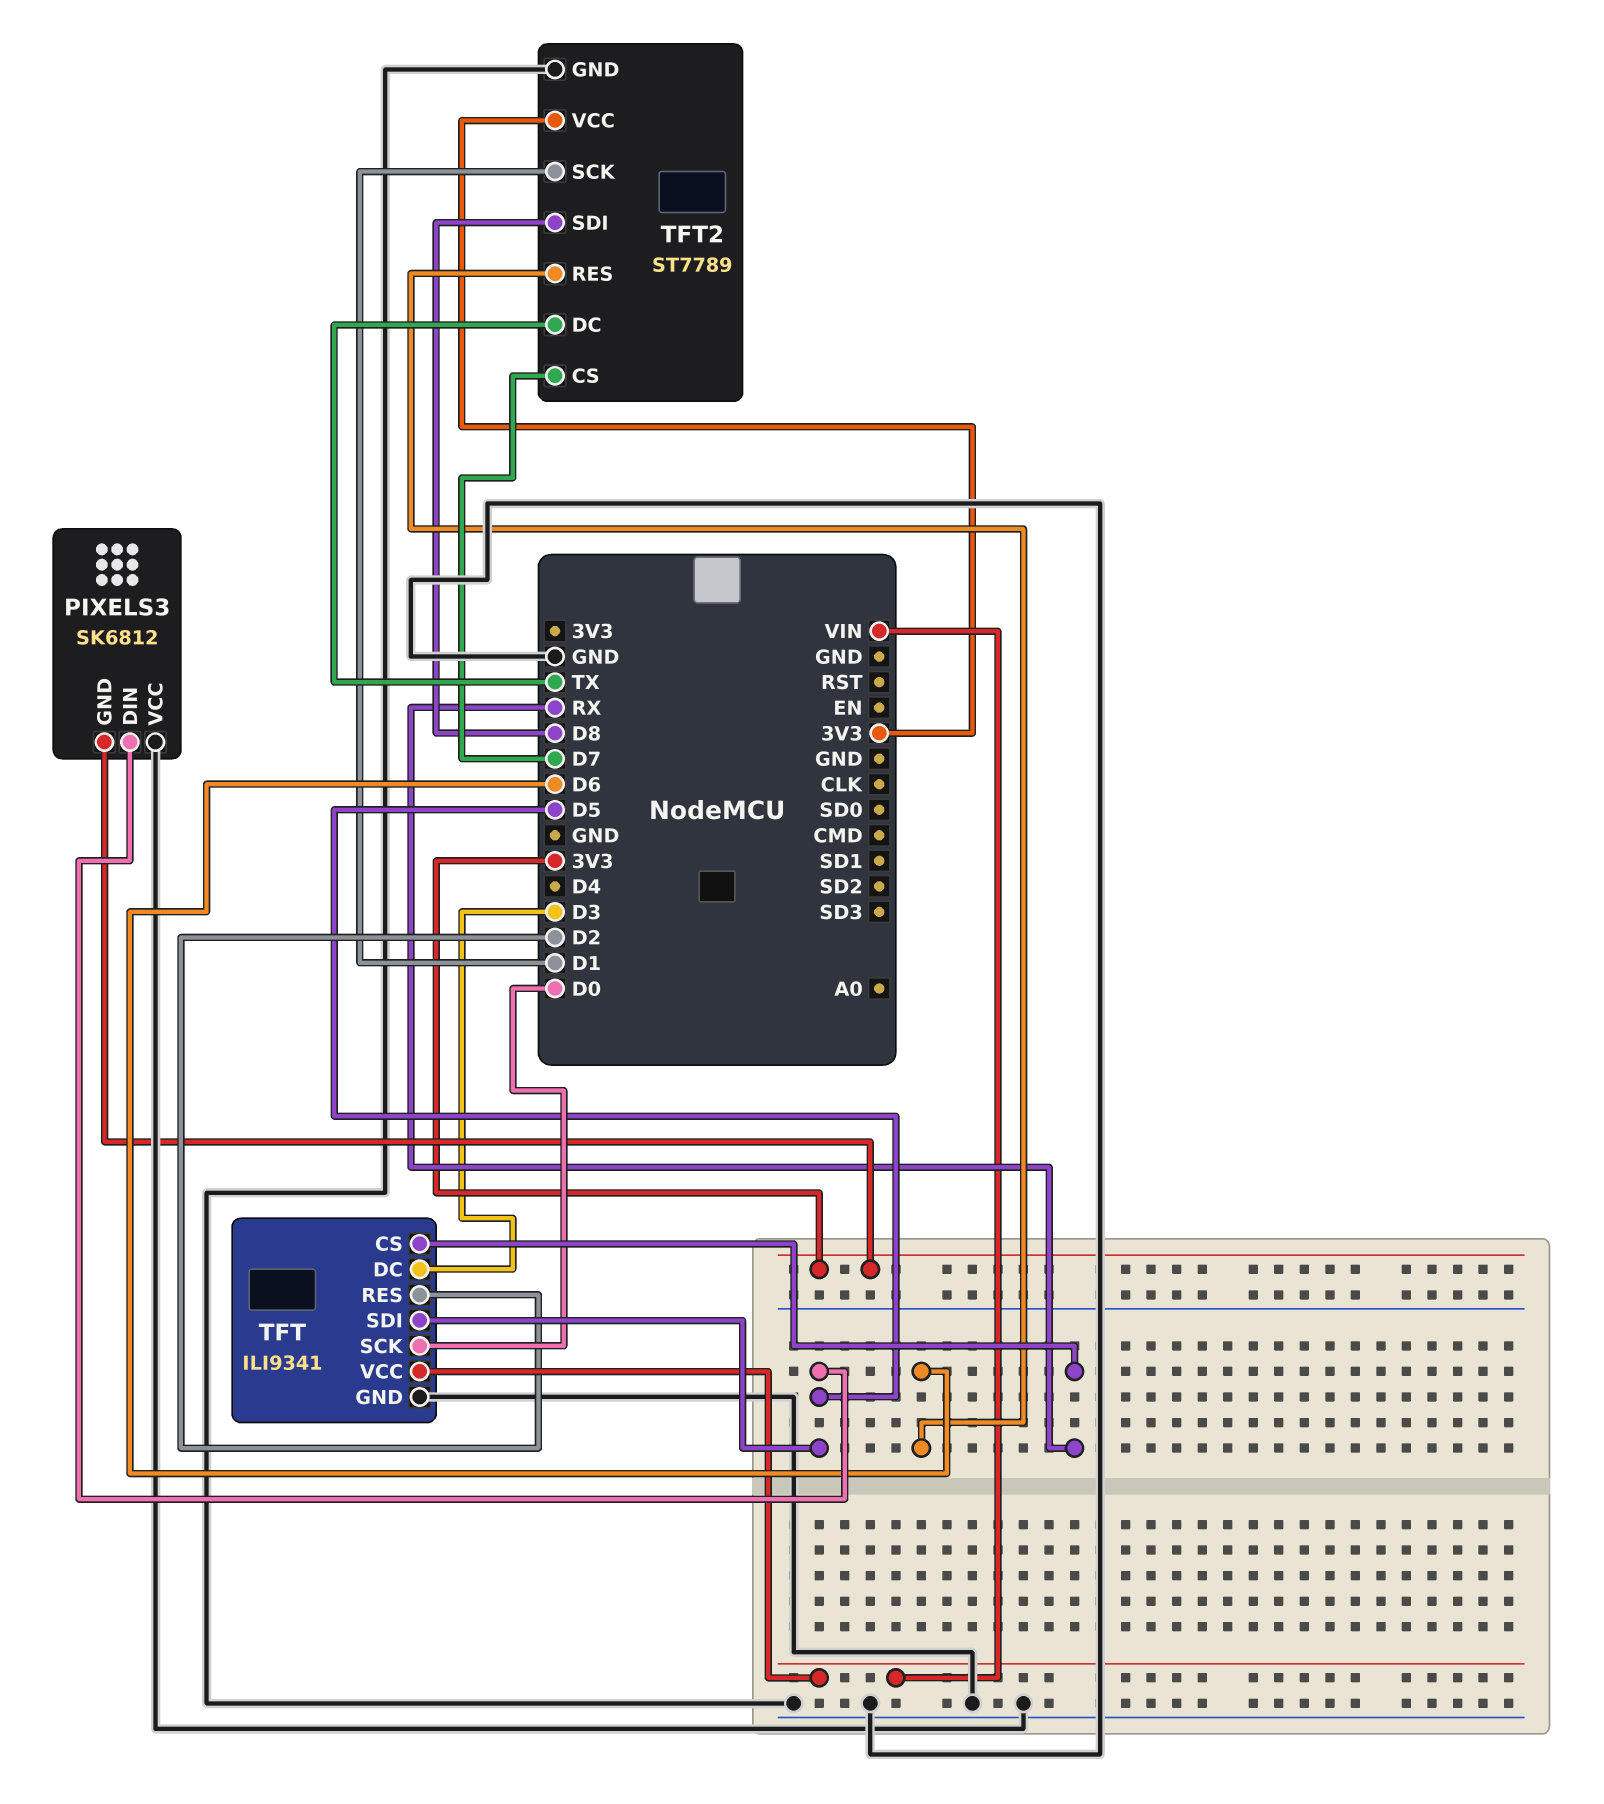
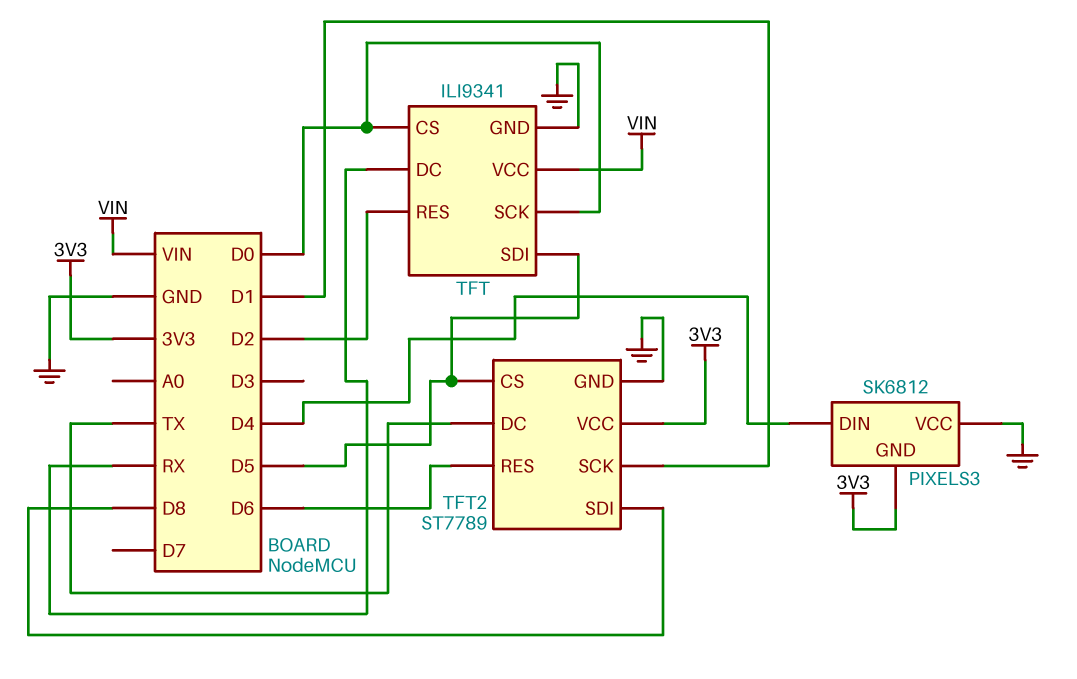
PIXELS3 pin DIN: D5 -> D4
TFT pin CS: RX -> D0
TFT pin DC: D3 -> RX
TFT2 pin CS: D7 -> D5

